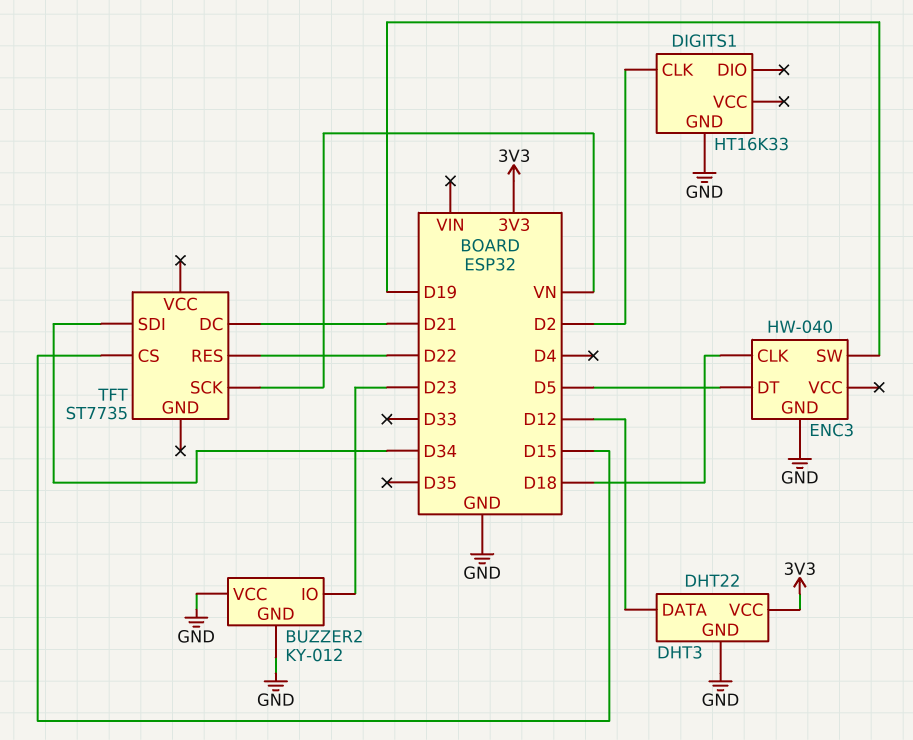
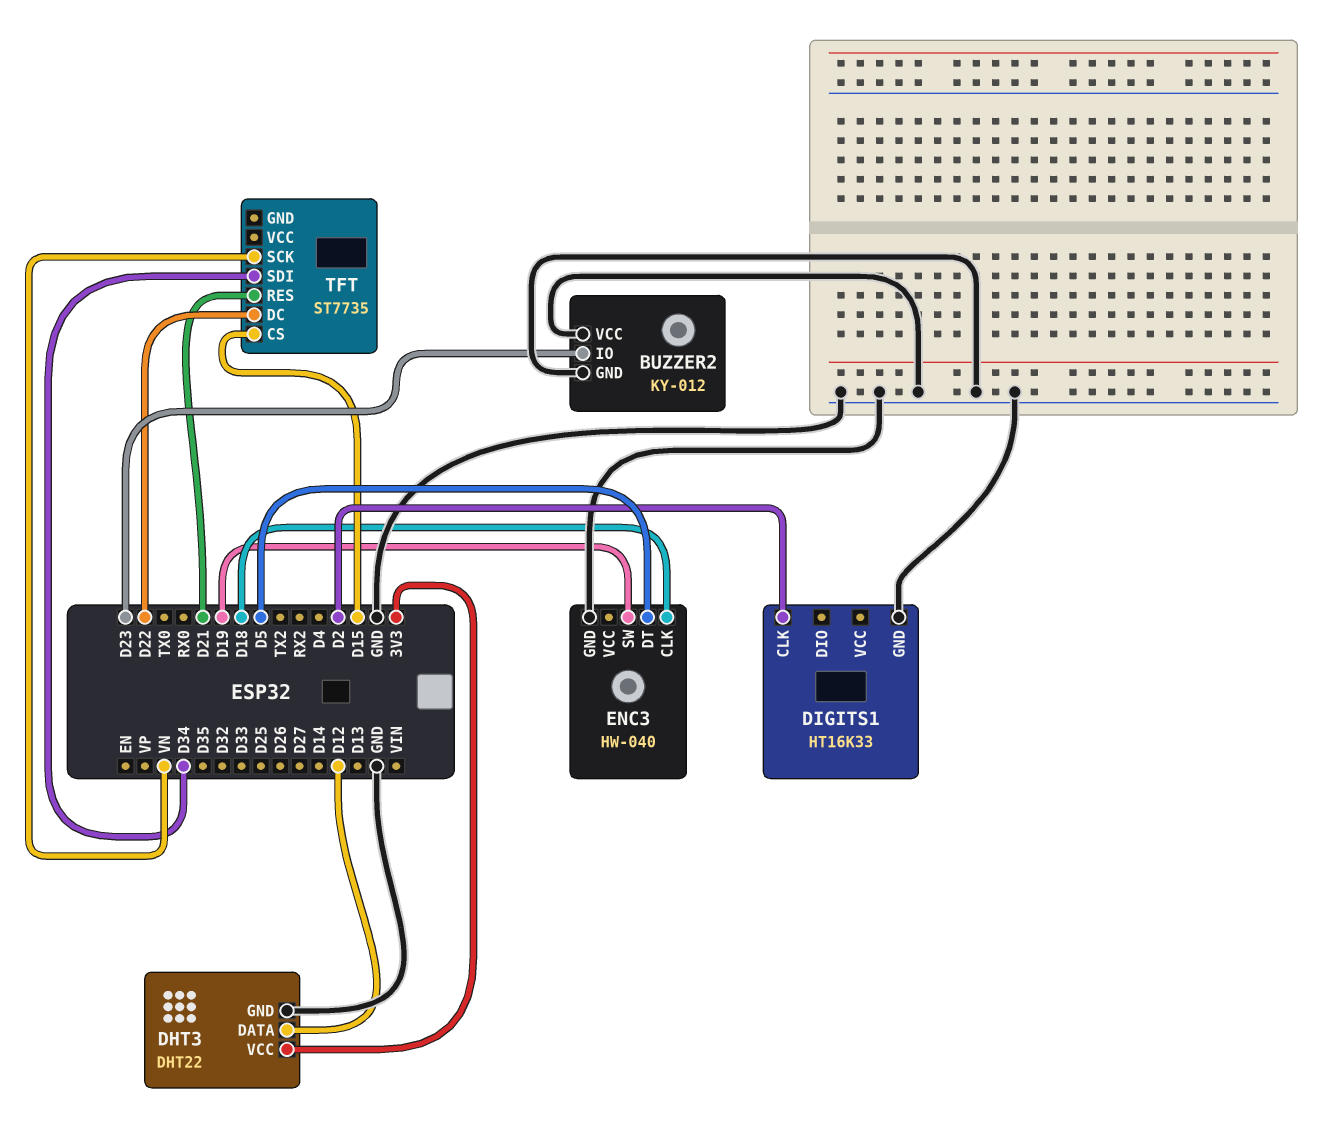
TFT pin DC: D21 -> D22
TFT pin RES: D22 -> D21

